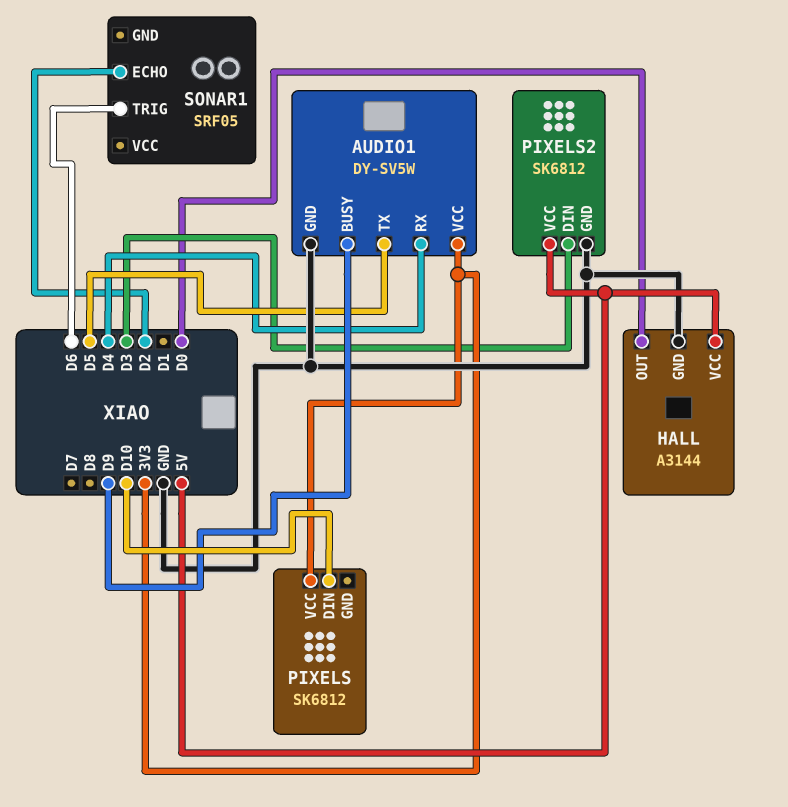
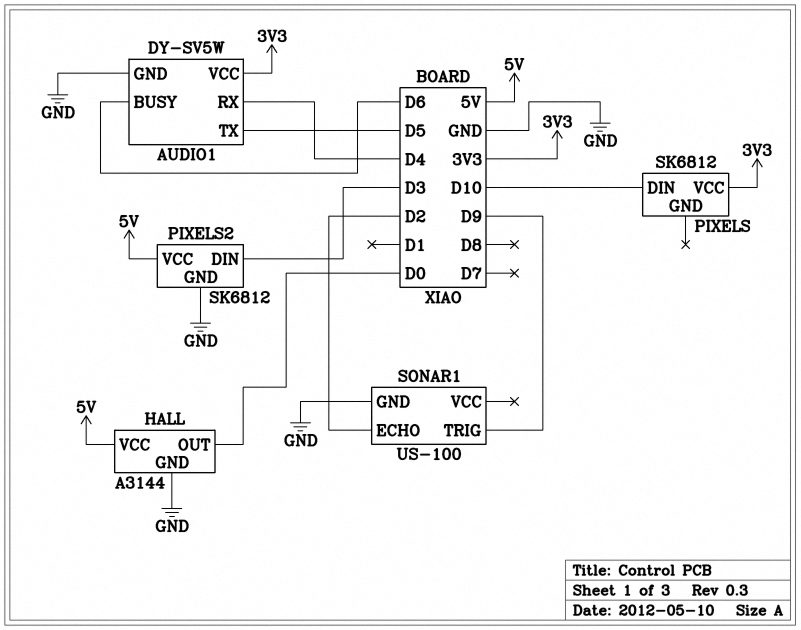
AUDIO1 pin BUSY: D9 -> D6
SONAR1: SRF05 -> US-100
SONAR1 pin GND: none -> GND
SONAR1 pin TRIG: D6 -> D9

